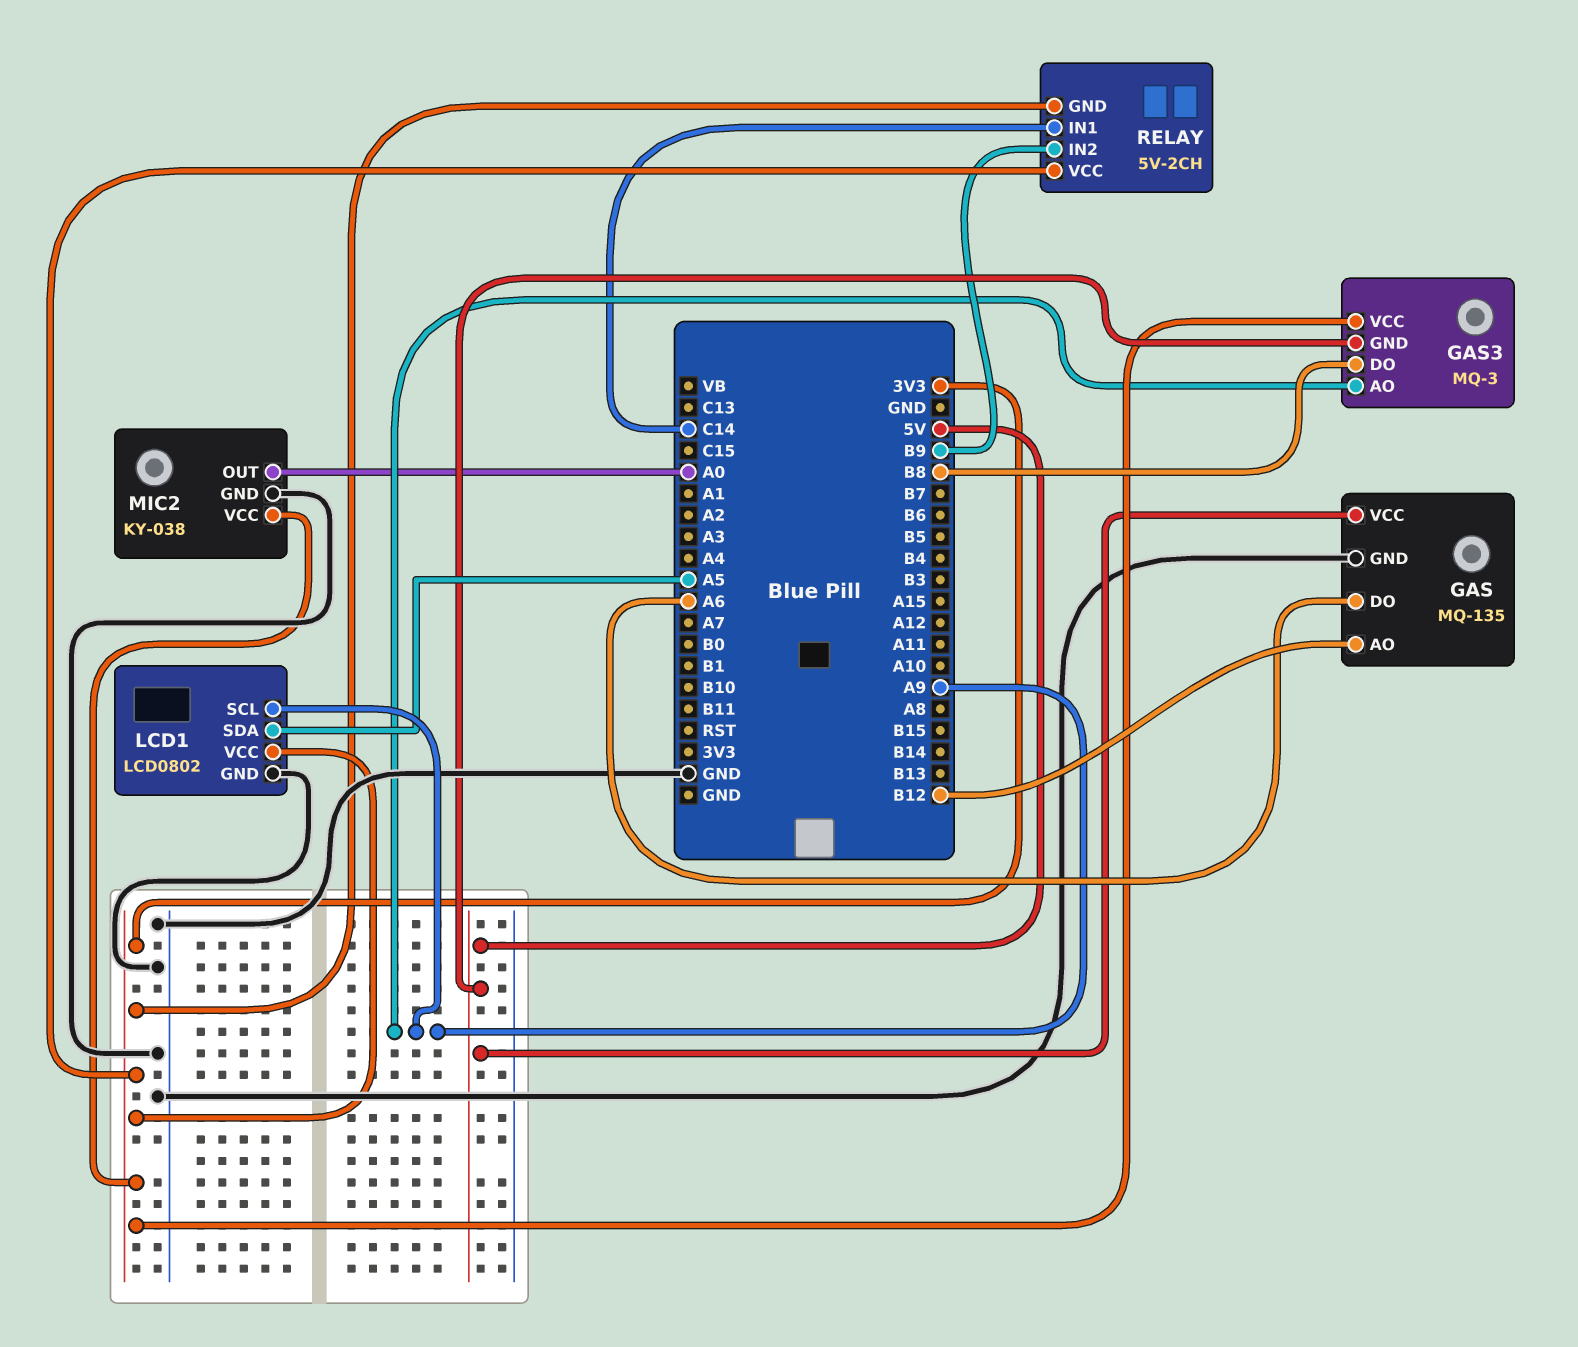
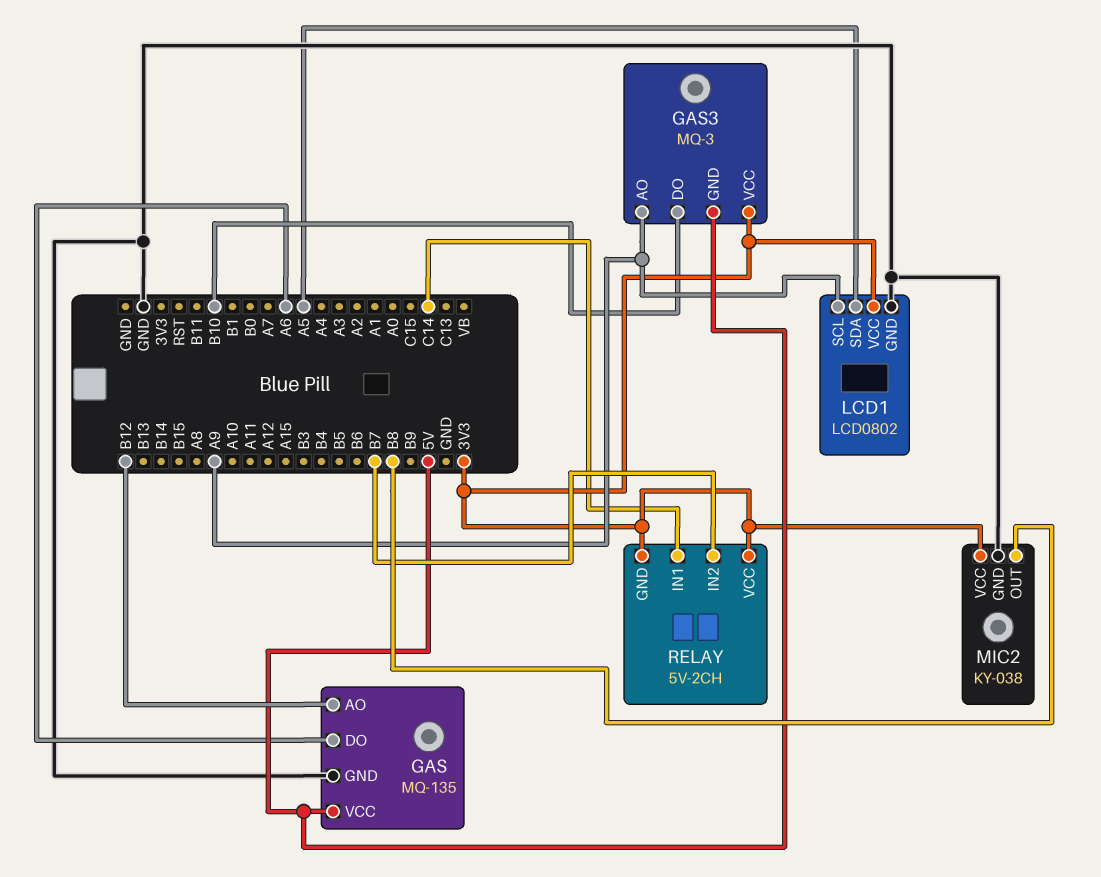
GAS3 pin DO: B8 -> B10
MIC2 pin OUT: A0 -> B8
RELAY pin IN2: B9 -> B7

